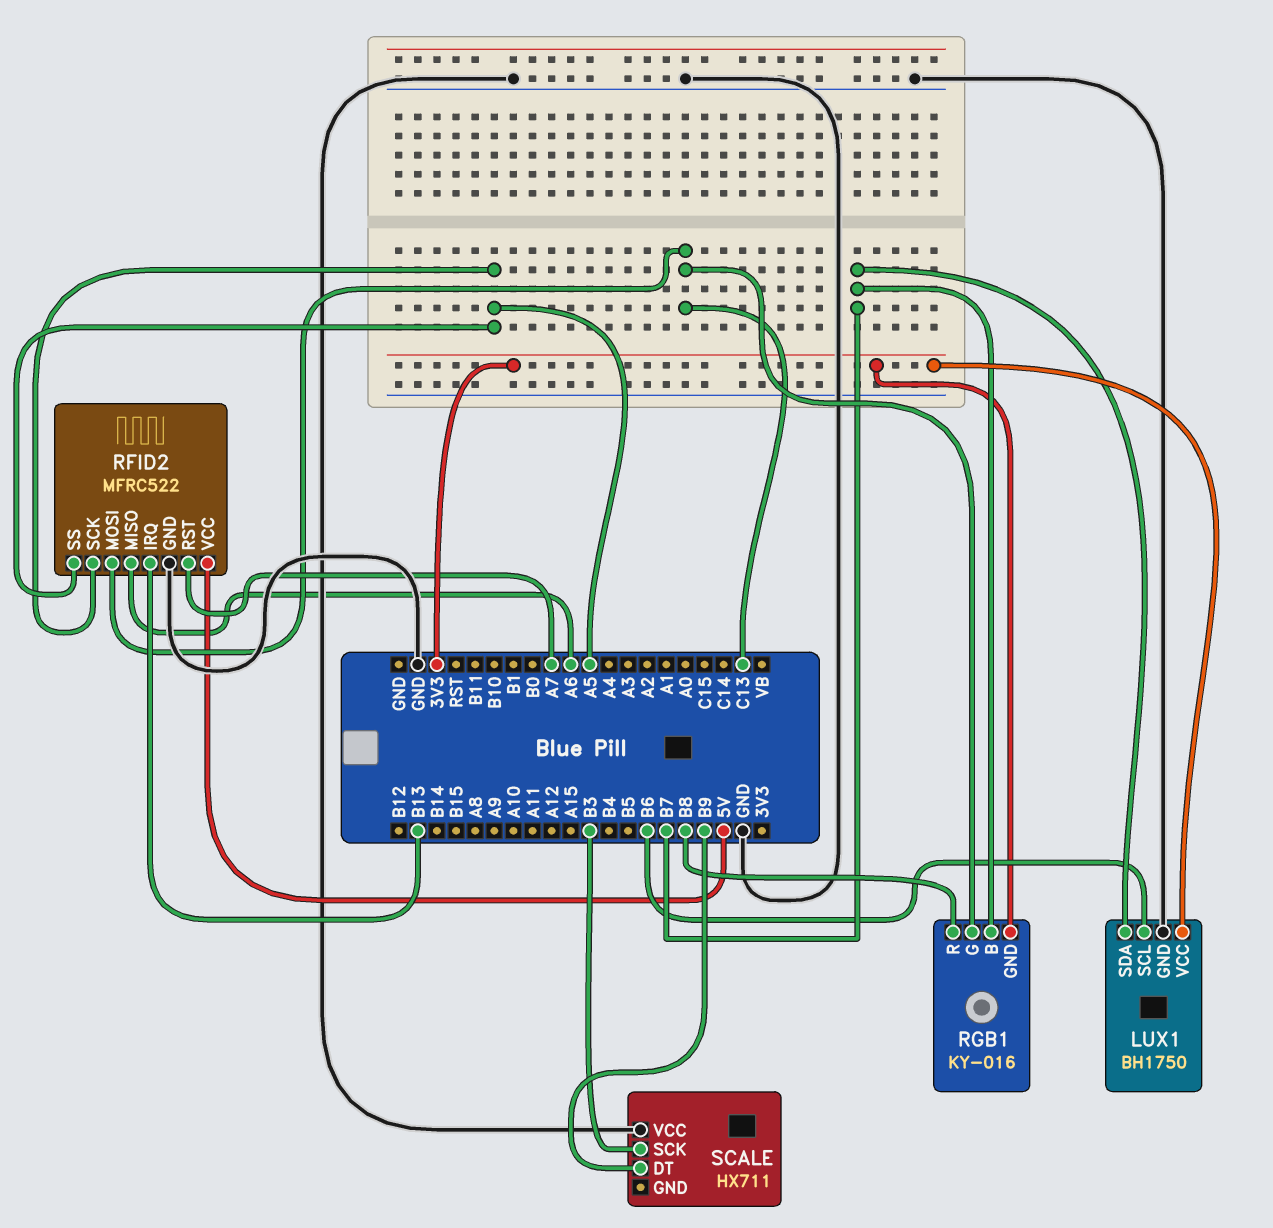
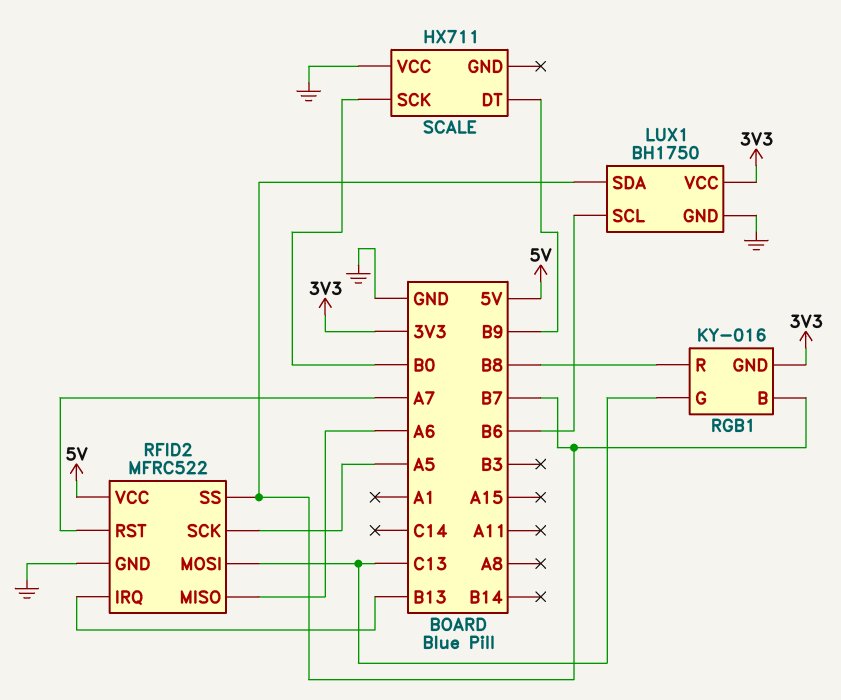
RFID2 pin SS: A5 -> B7
SCALE pin SCK: B3 -> B0

